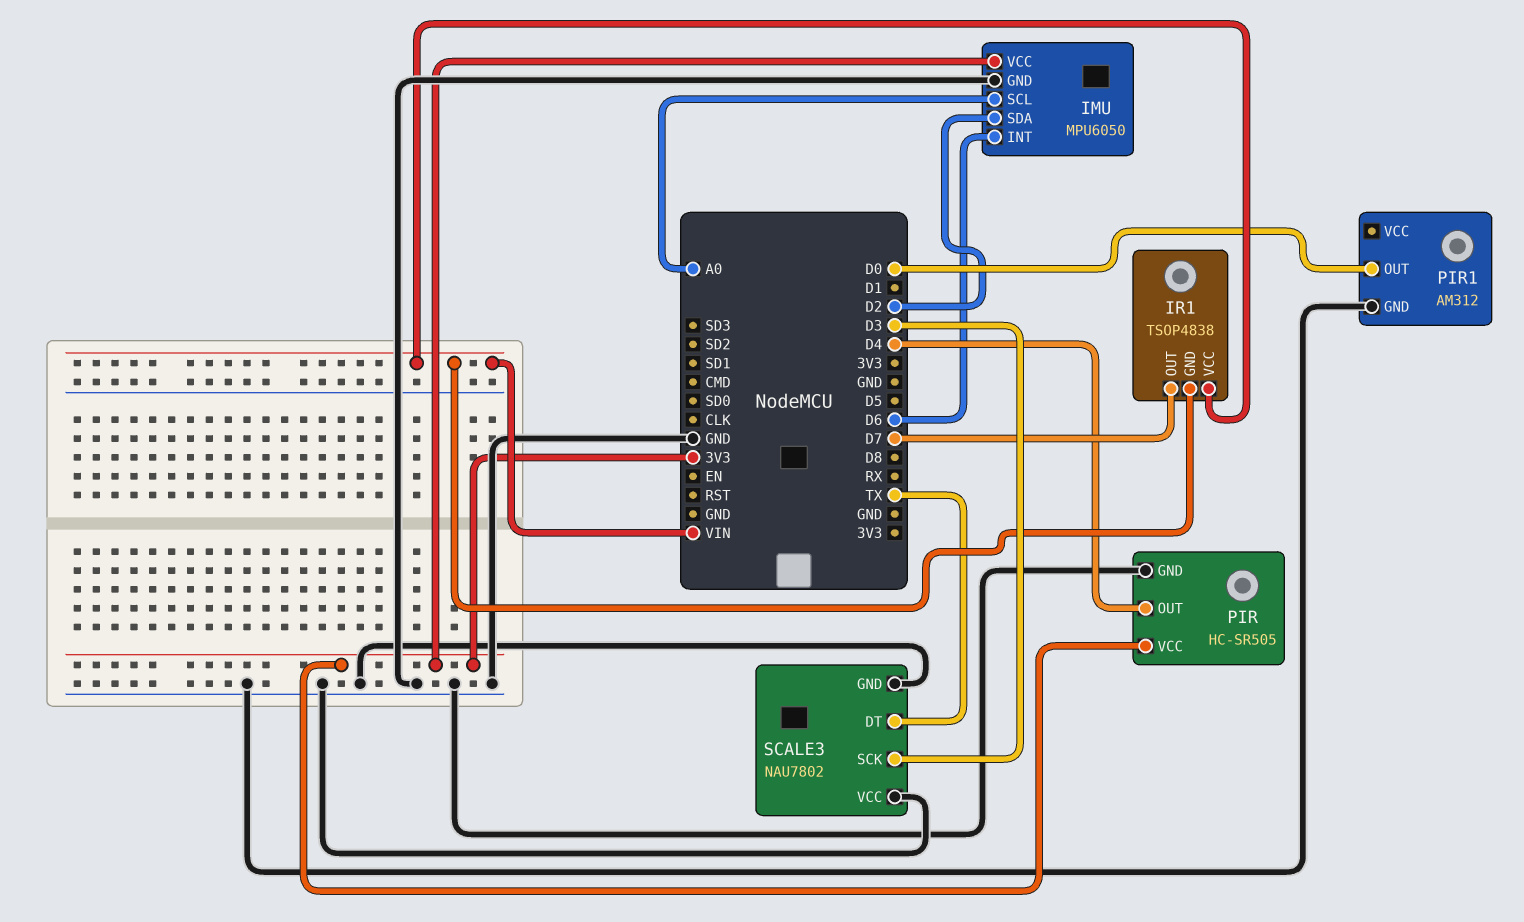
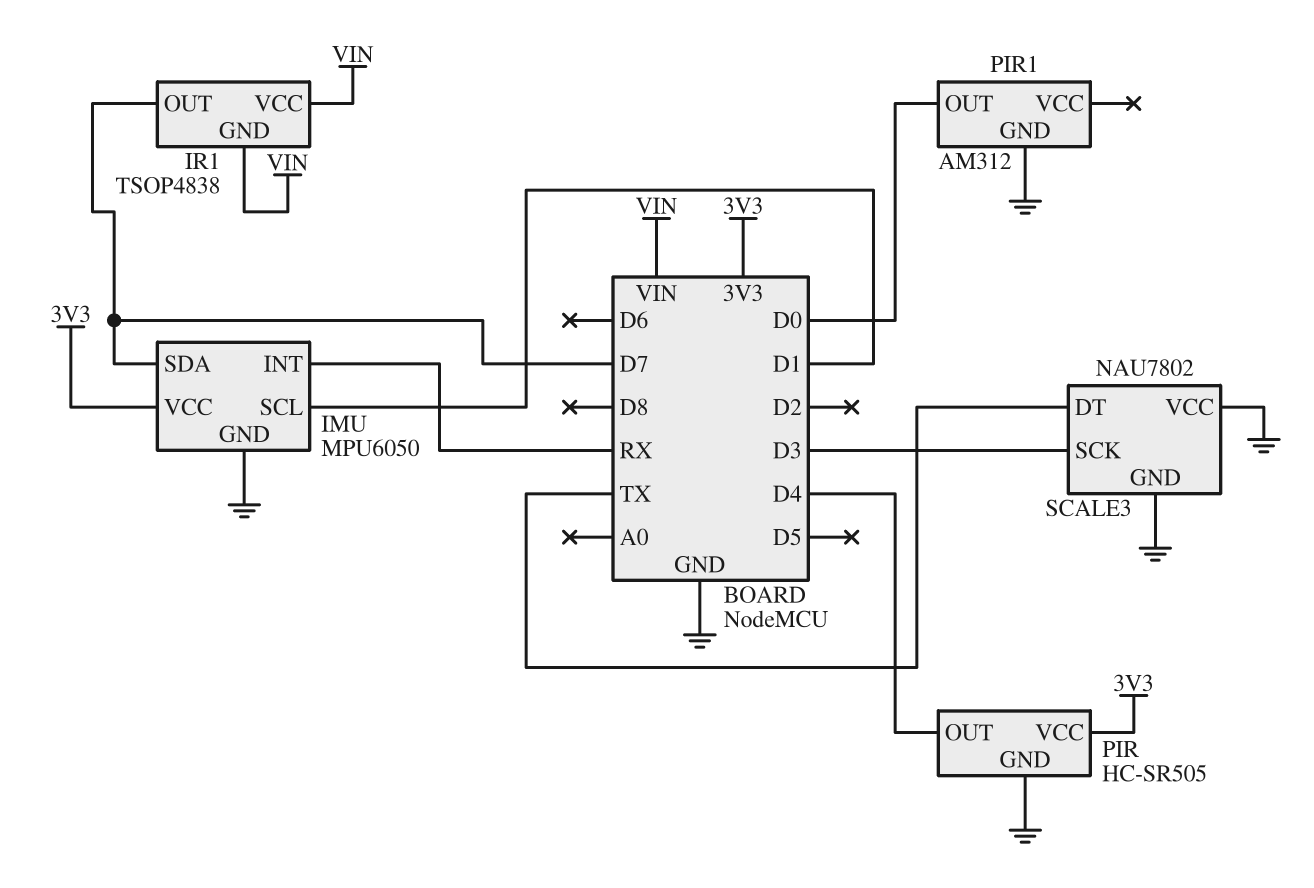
IMU pin INT: D6 -> RX
IMU pin SCL: A0 -> D1
IMU pin SDA: D2 -> D7

